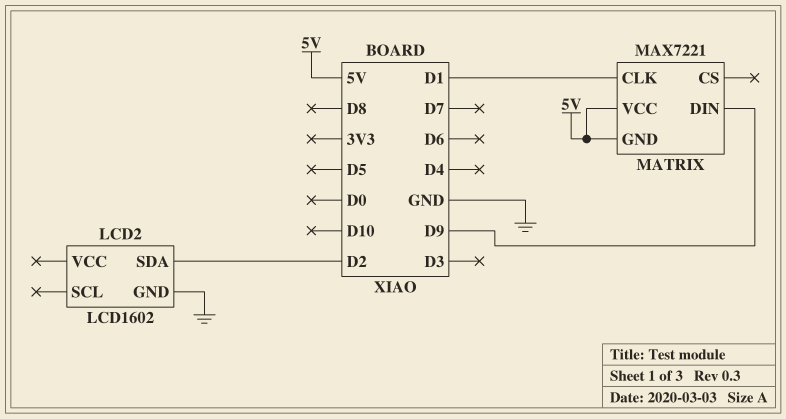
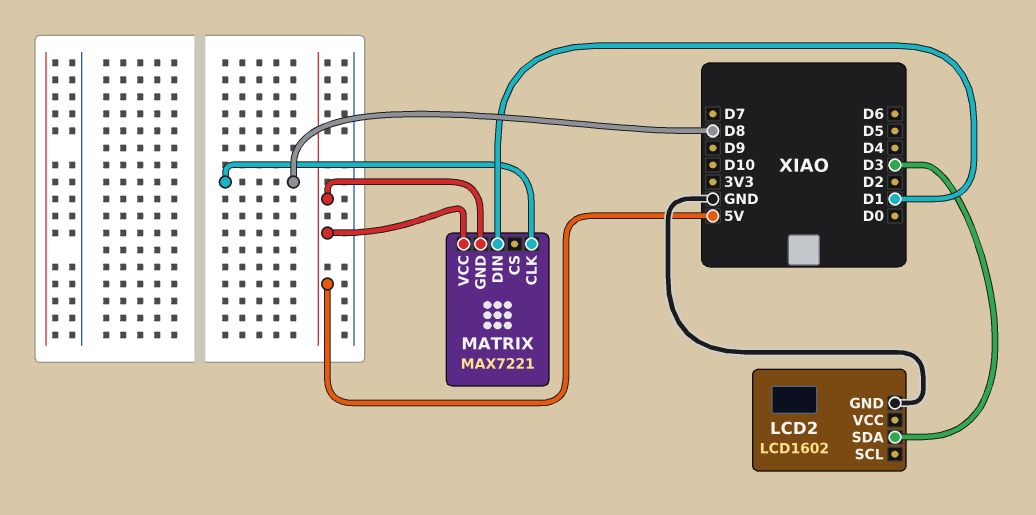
LCD2 pin SDA: D2 -> D3
MATRIX pin CLK: D1 -> D8
MATRIX pin DIN: D9 -> D1

